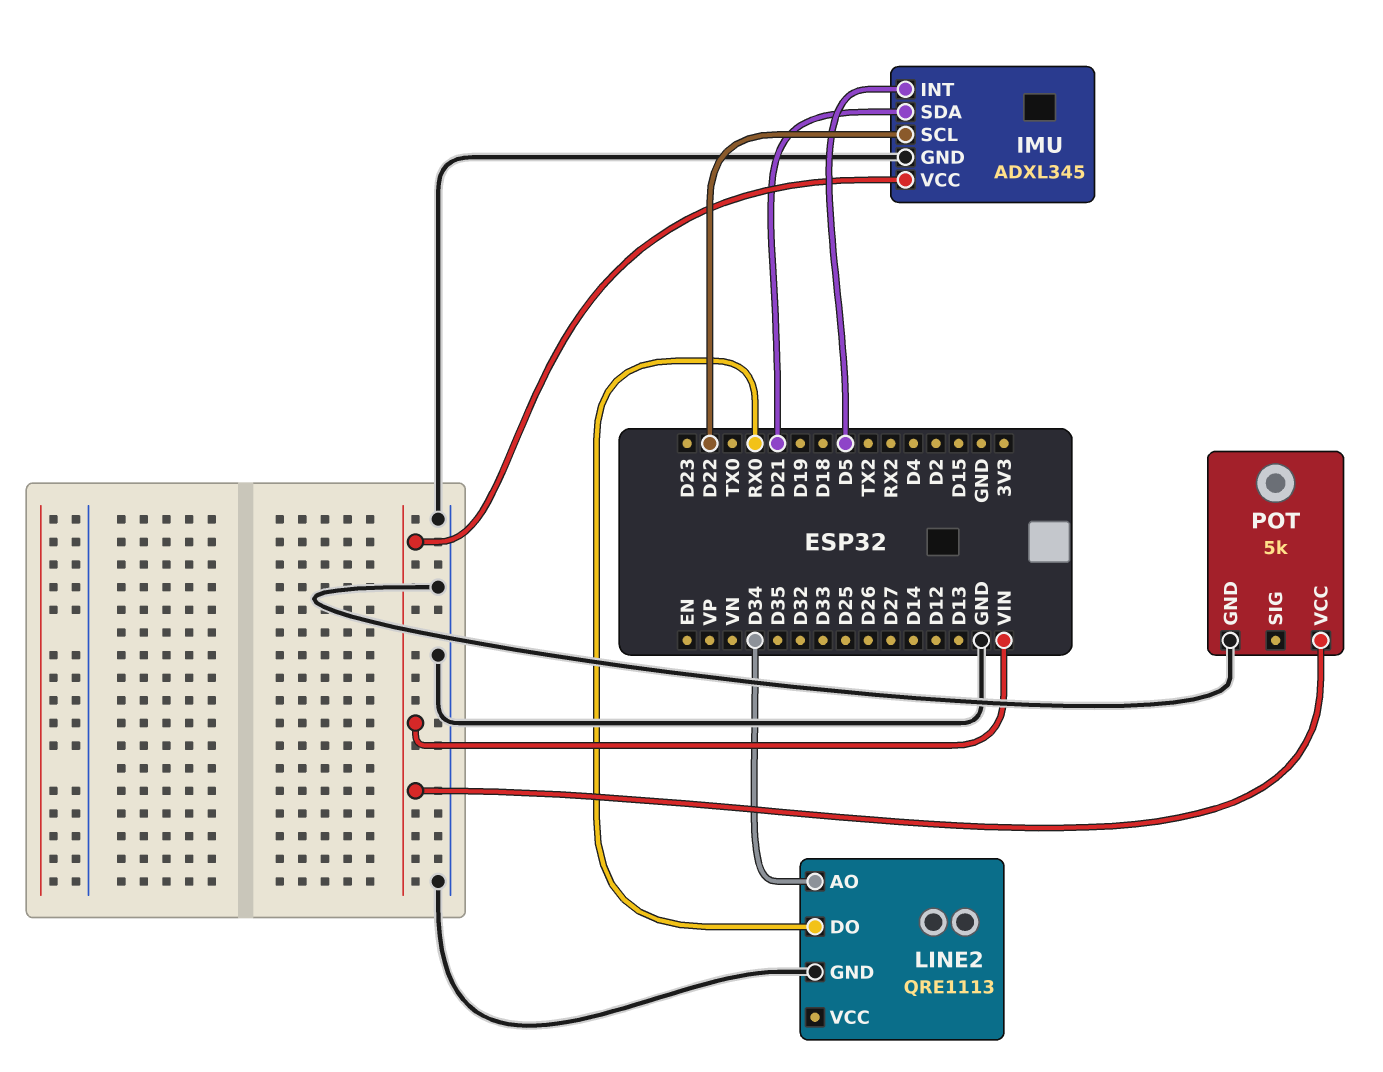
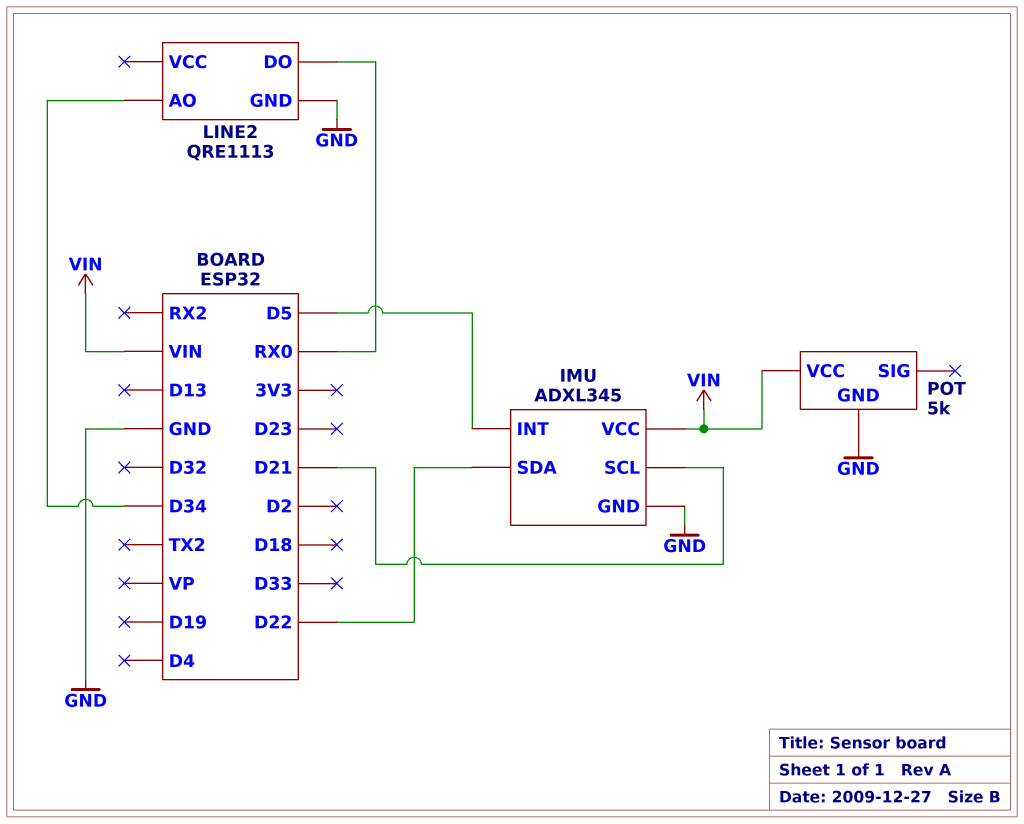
IMU pin SCL: D22 -> D21
IMU pin SDA: D21 -> D22

